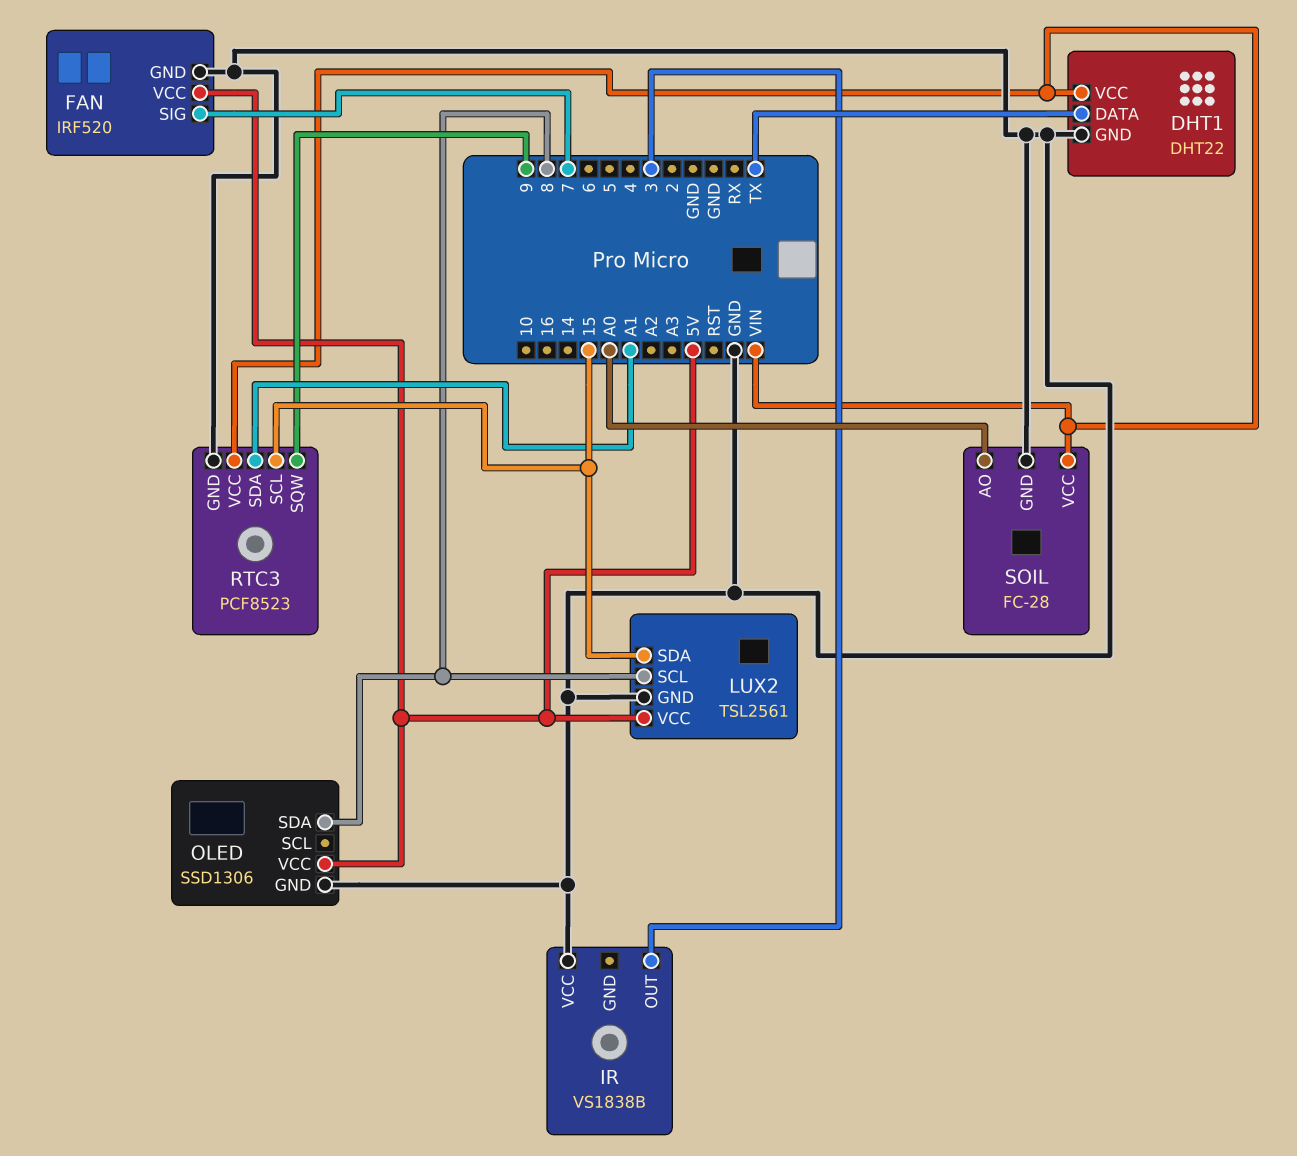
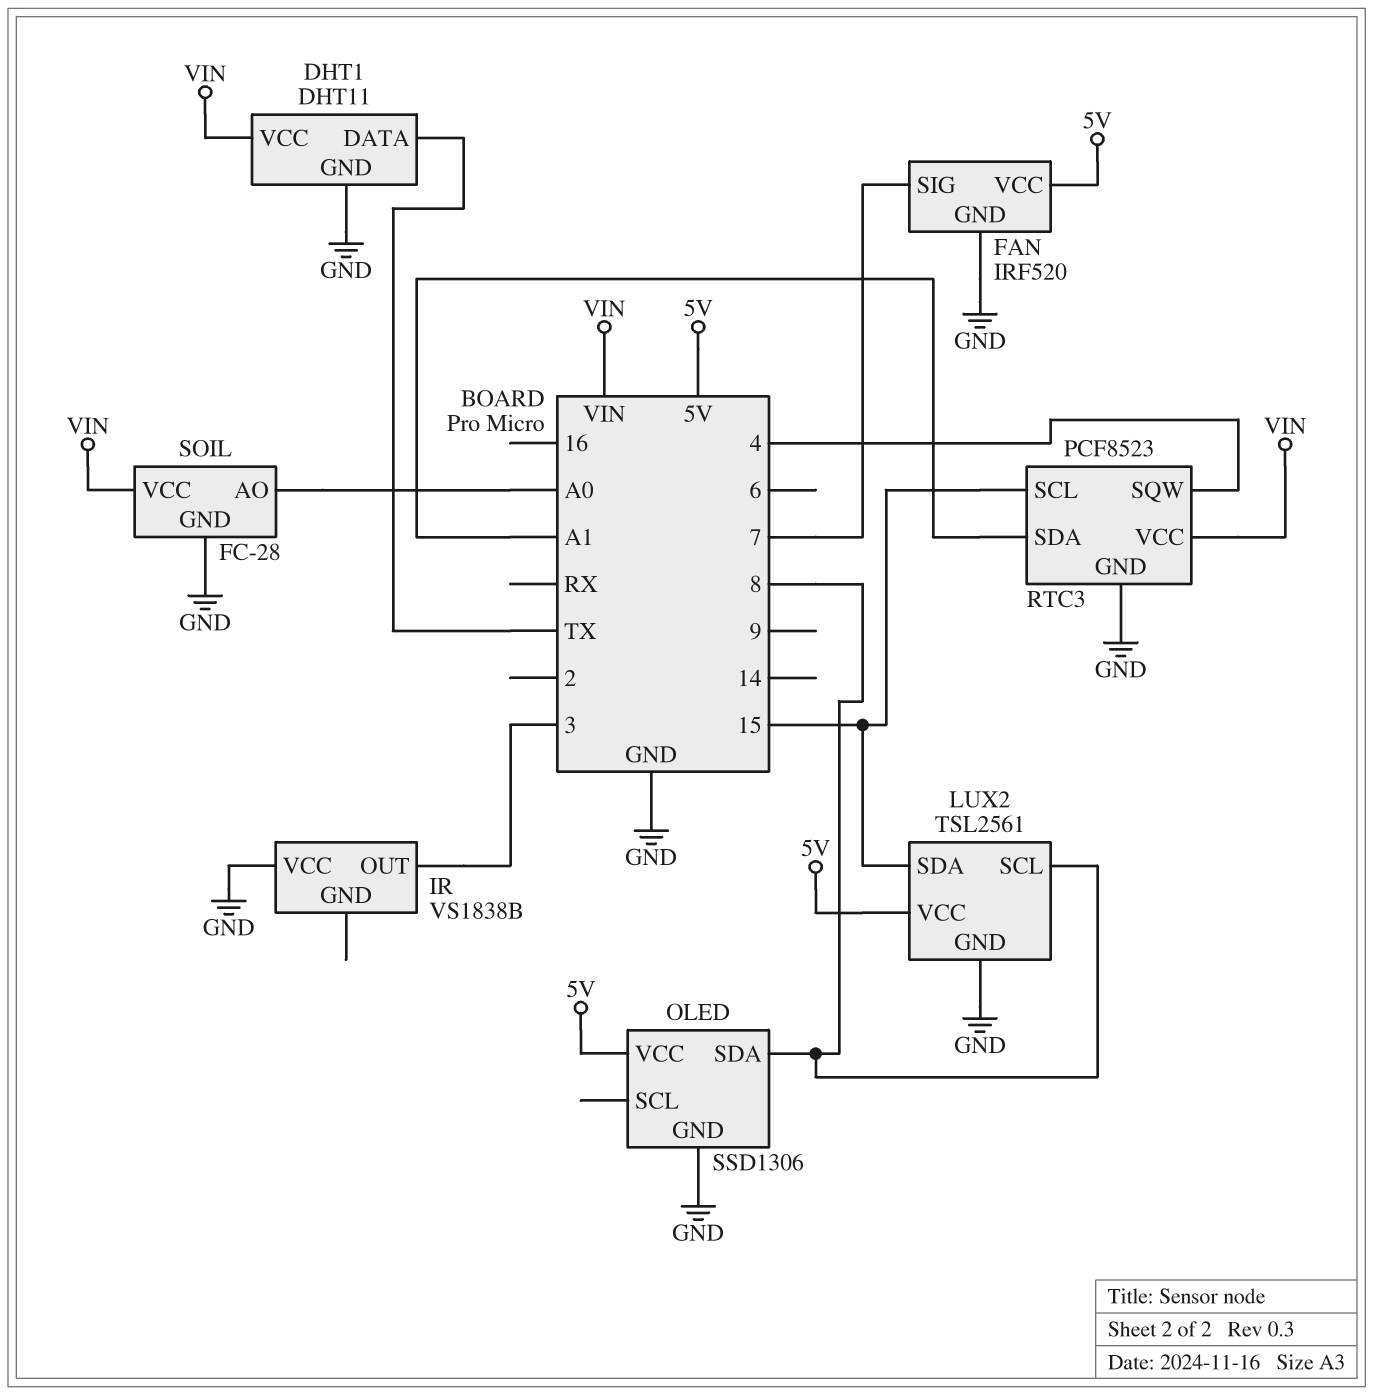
DHT1: DHT22 -> DHT11
RTC3 pin SQW: 9 -> 4

